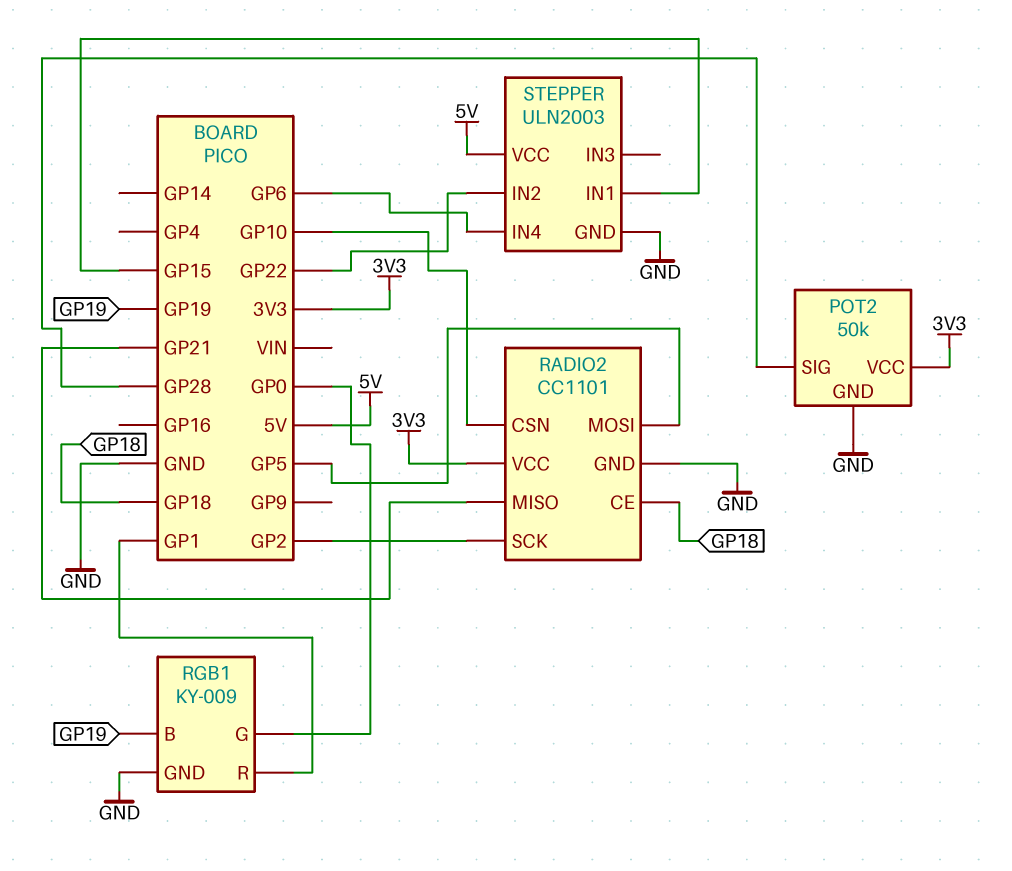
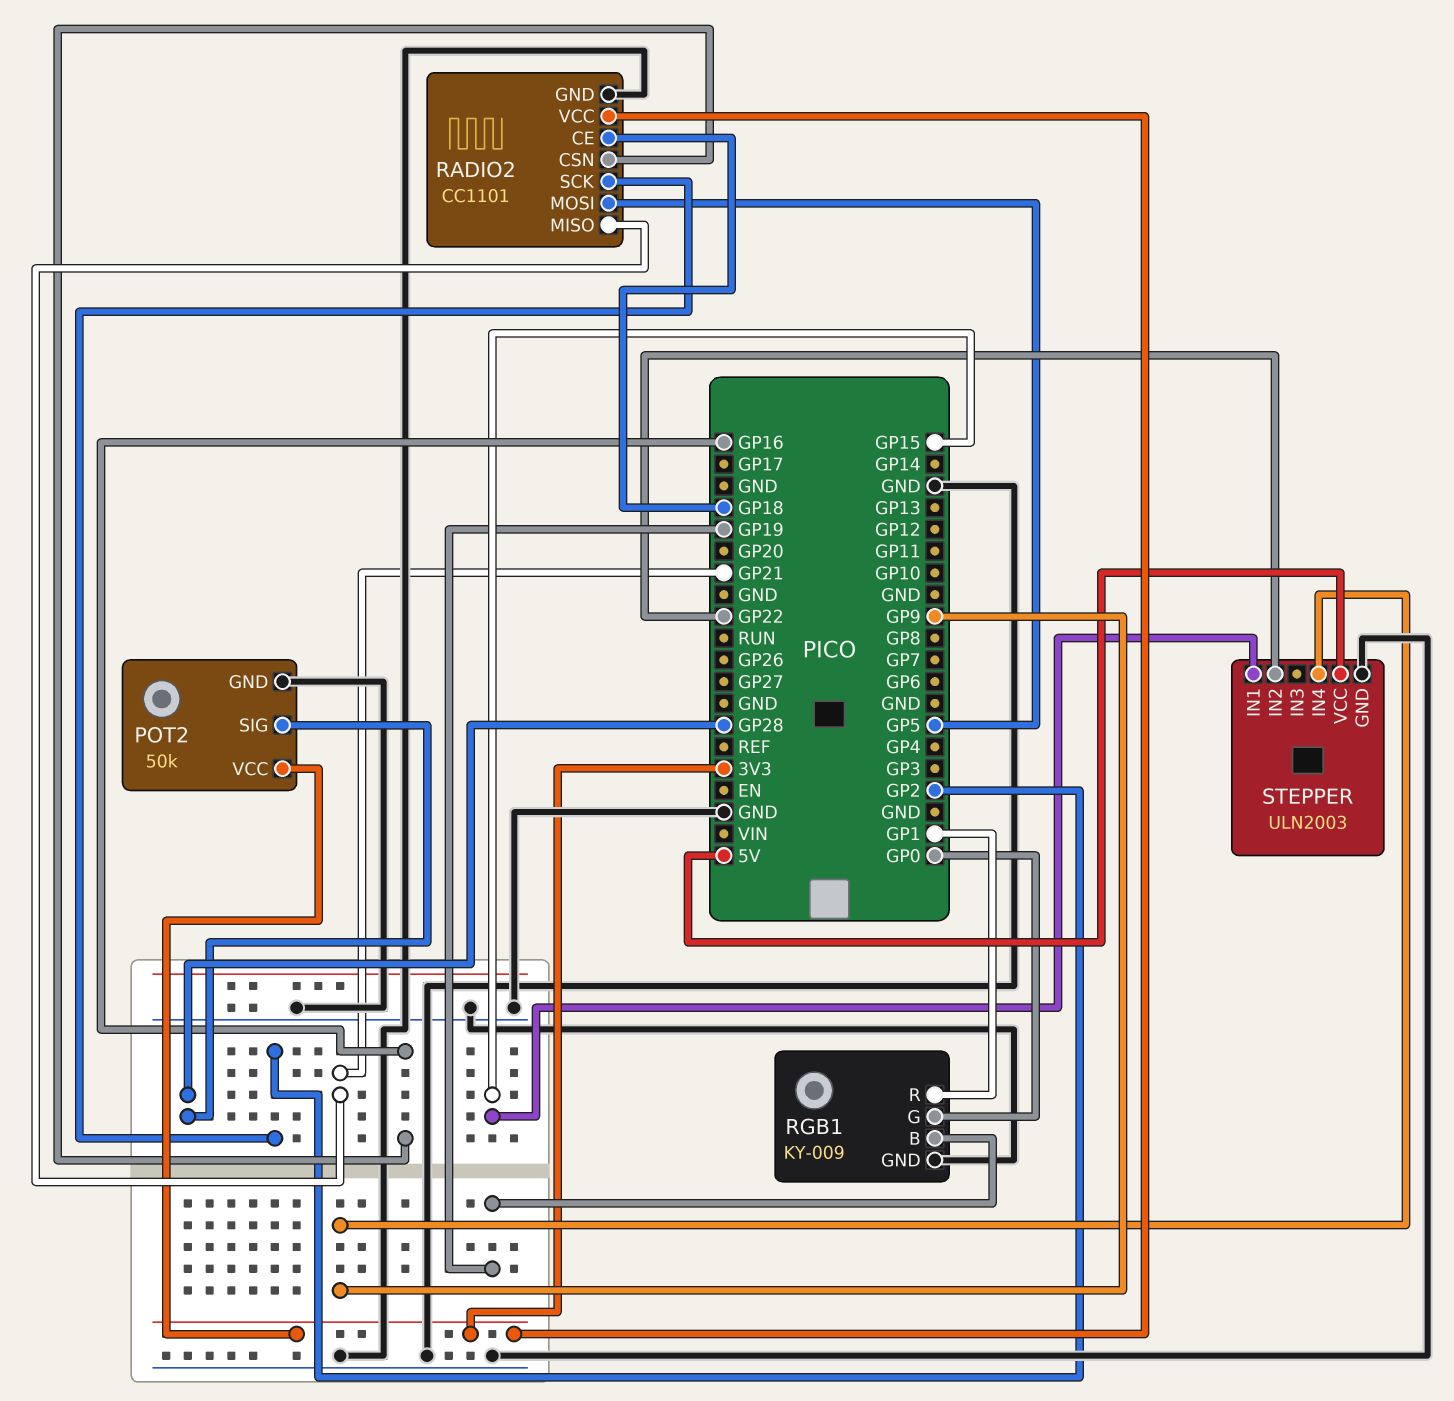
RADIO2 pin CSN: GP10 -> GP16
STEPPER pin IN4: GP6 -> GP9

